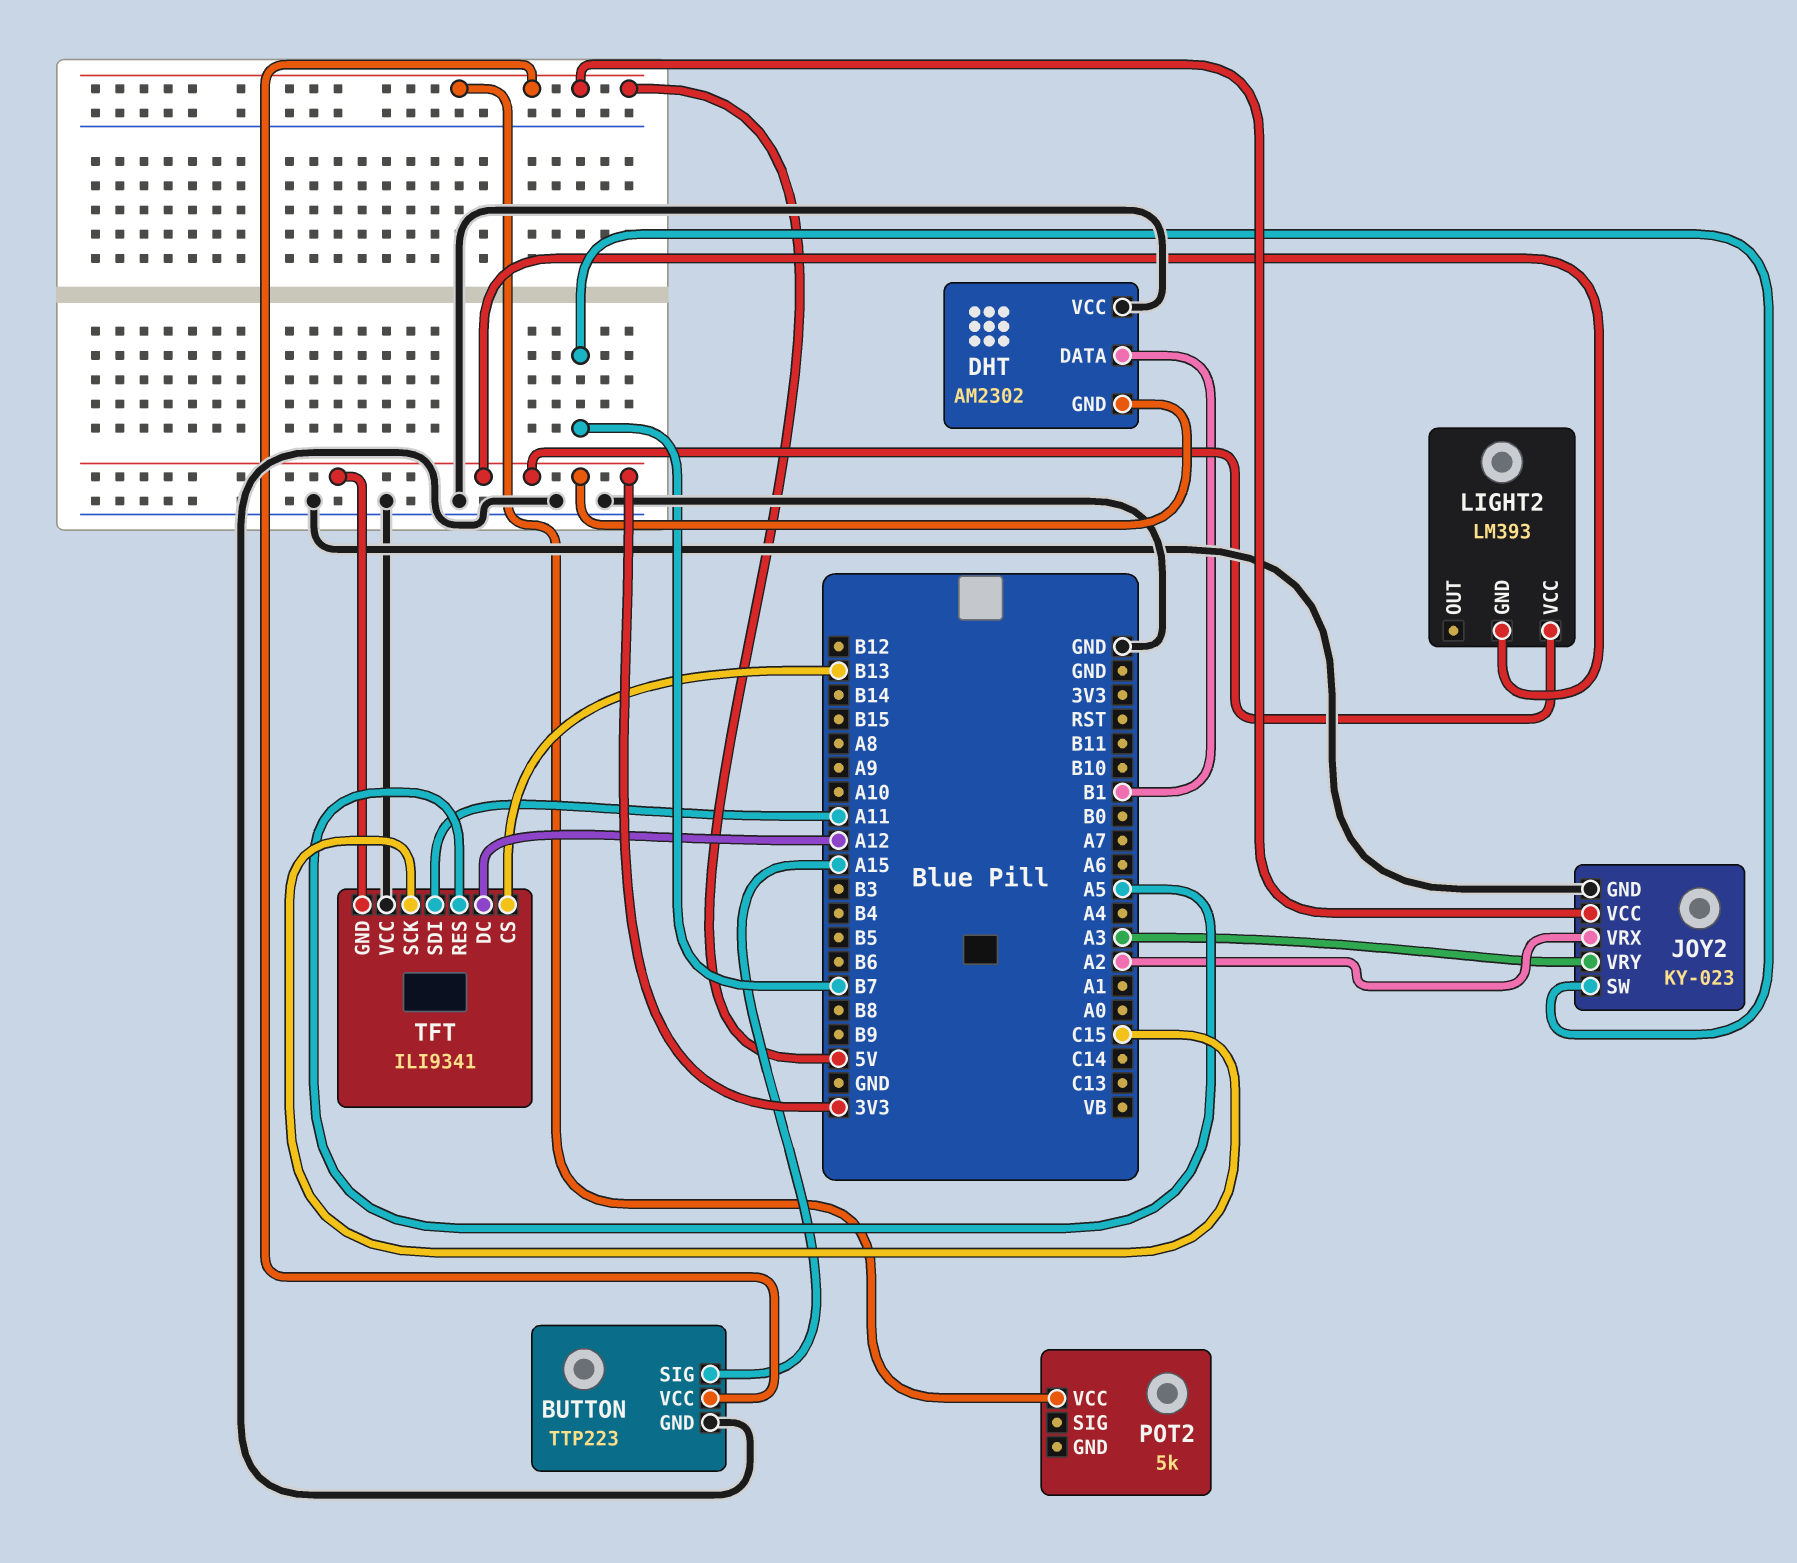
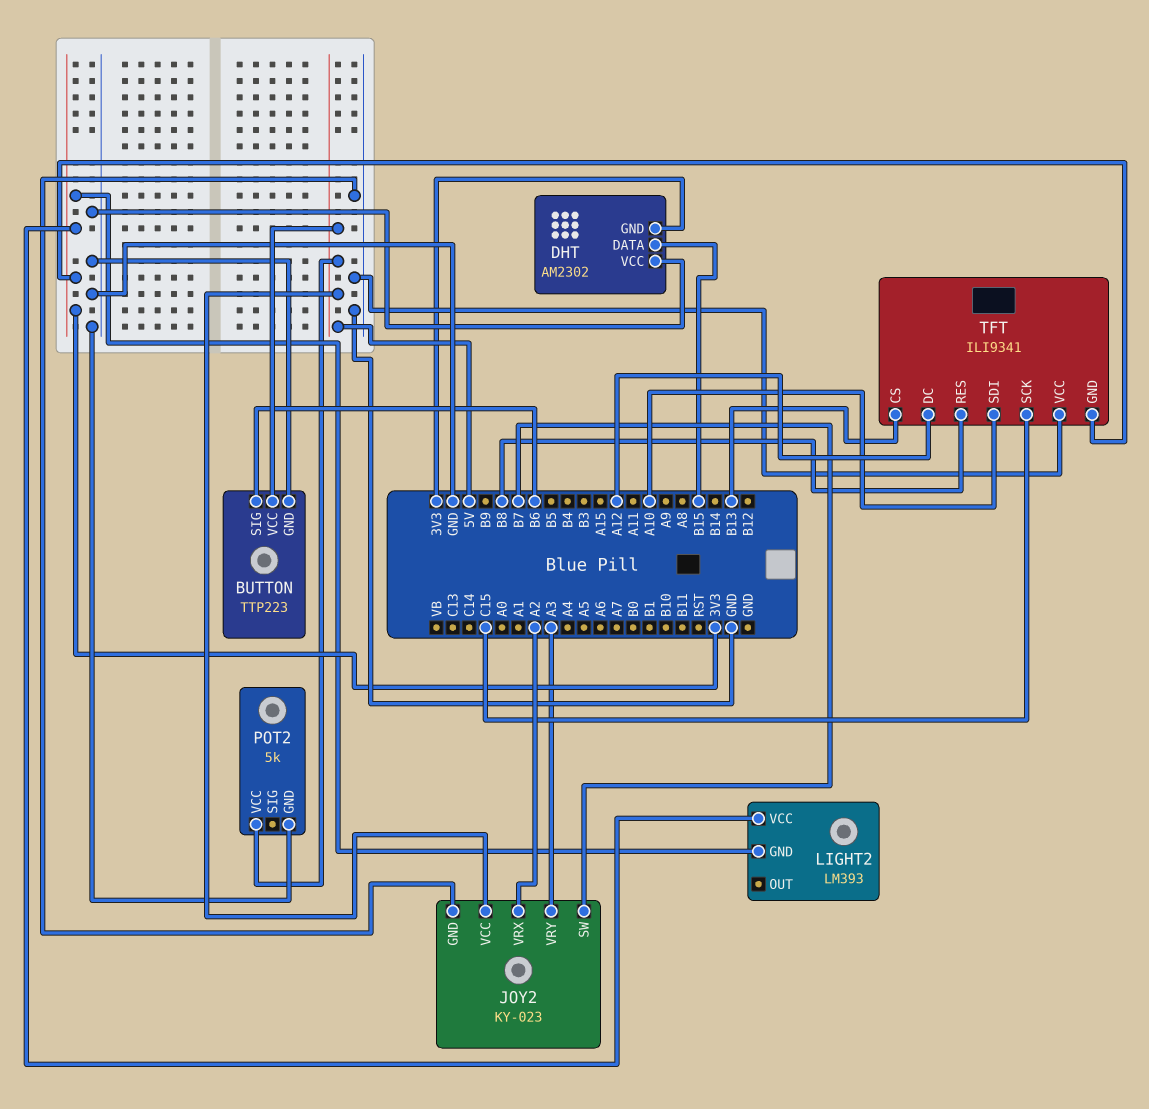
BUTTON pin SIG: A15 -> B6
DHT pin DATA: B1 -> B15
POT2 pin GND: none -> GND
TFT pin RES: A5 -> B8
TFT pin SDI: A11 -> A10

